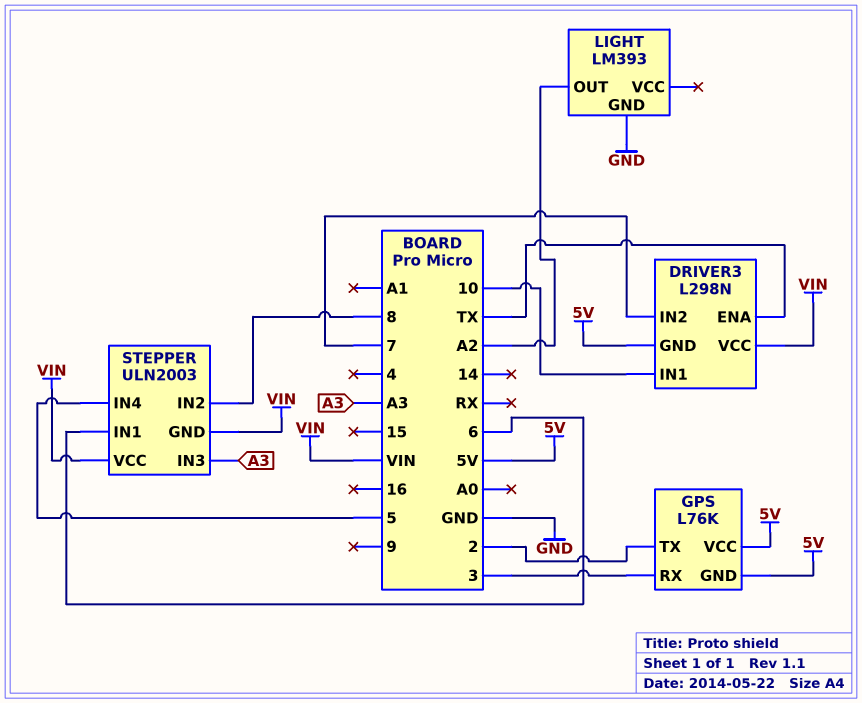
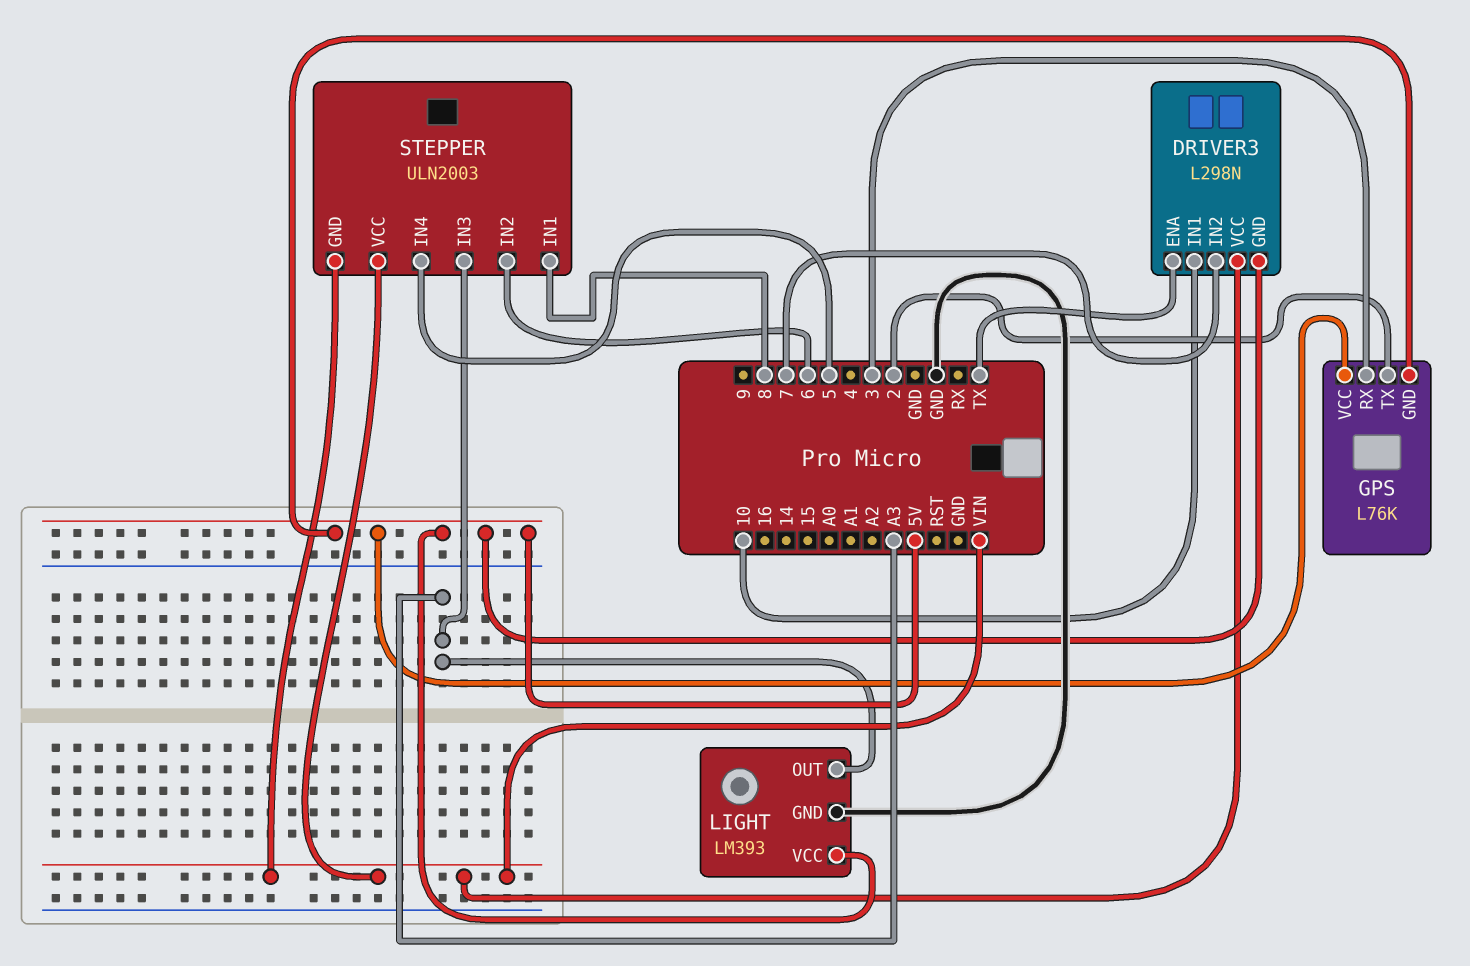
LIGHT pin OUT: A2 -> A3
LIGHT pin VCC: none -> 5V
STEPPER pin IN1: 6 -> 8
STEPPER pin IN2: 8 -> 6

